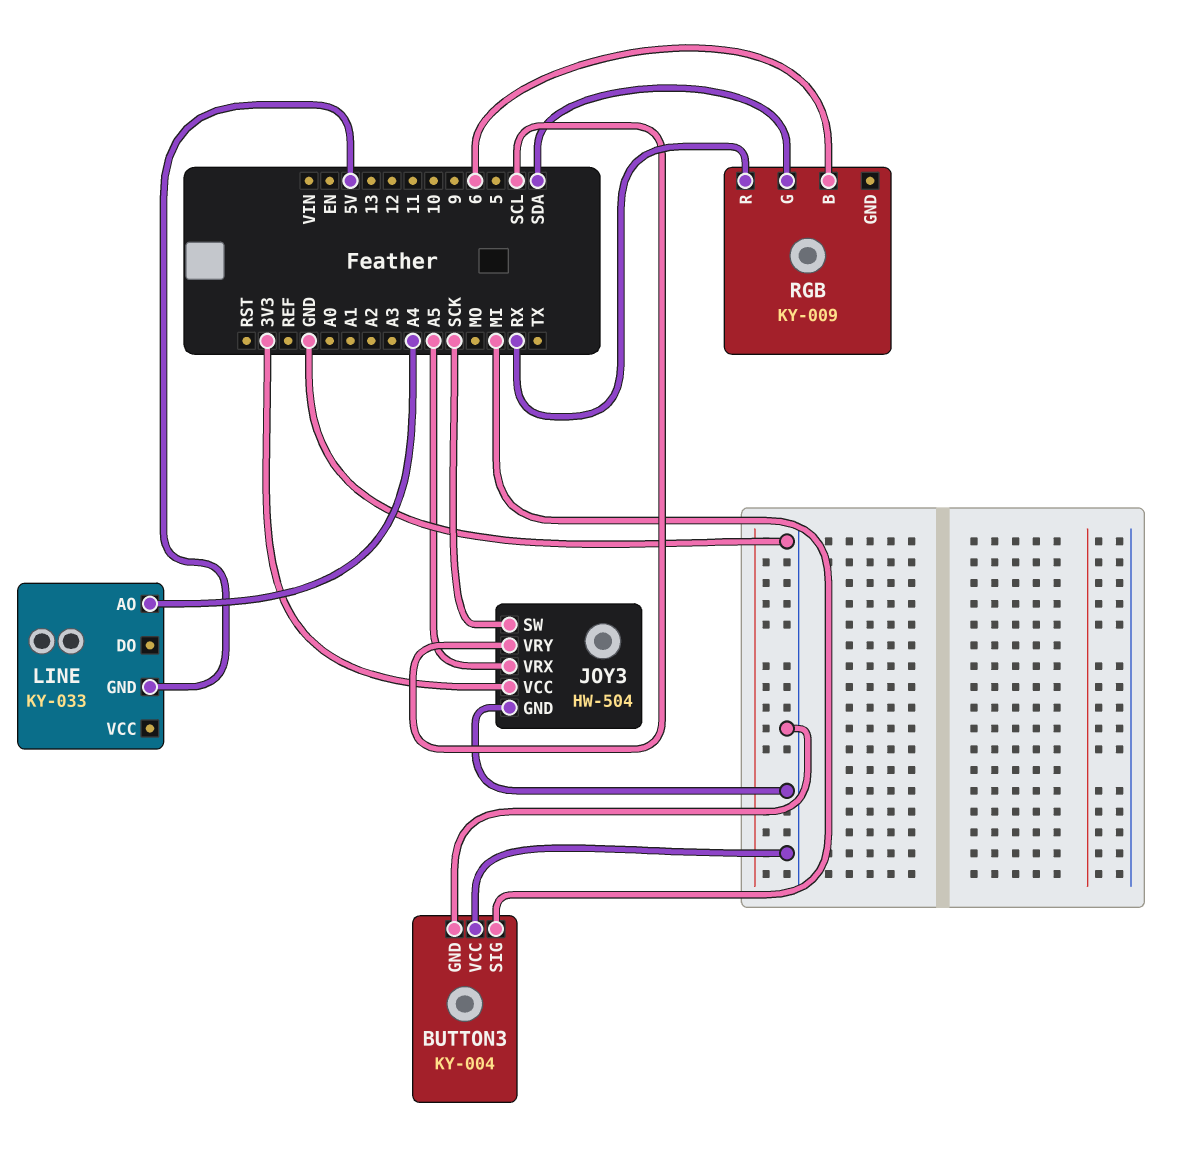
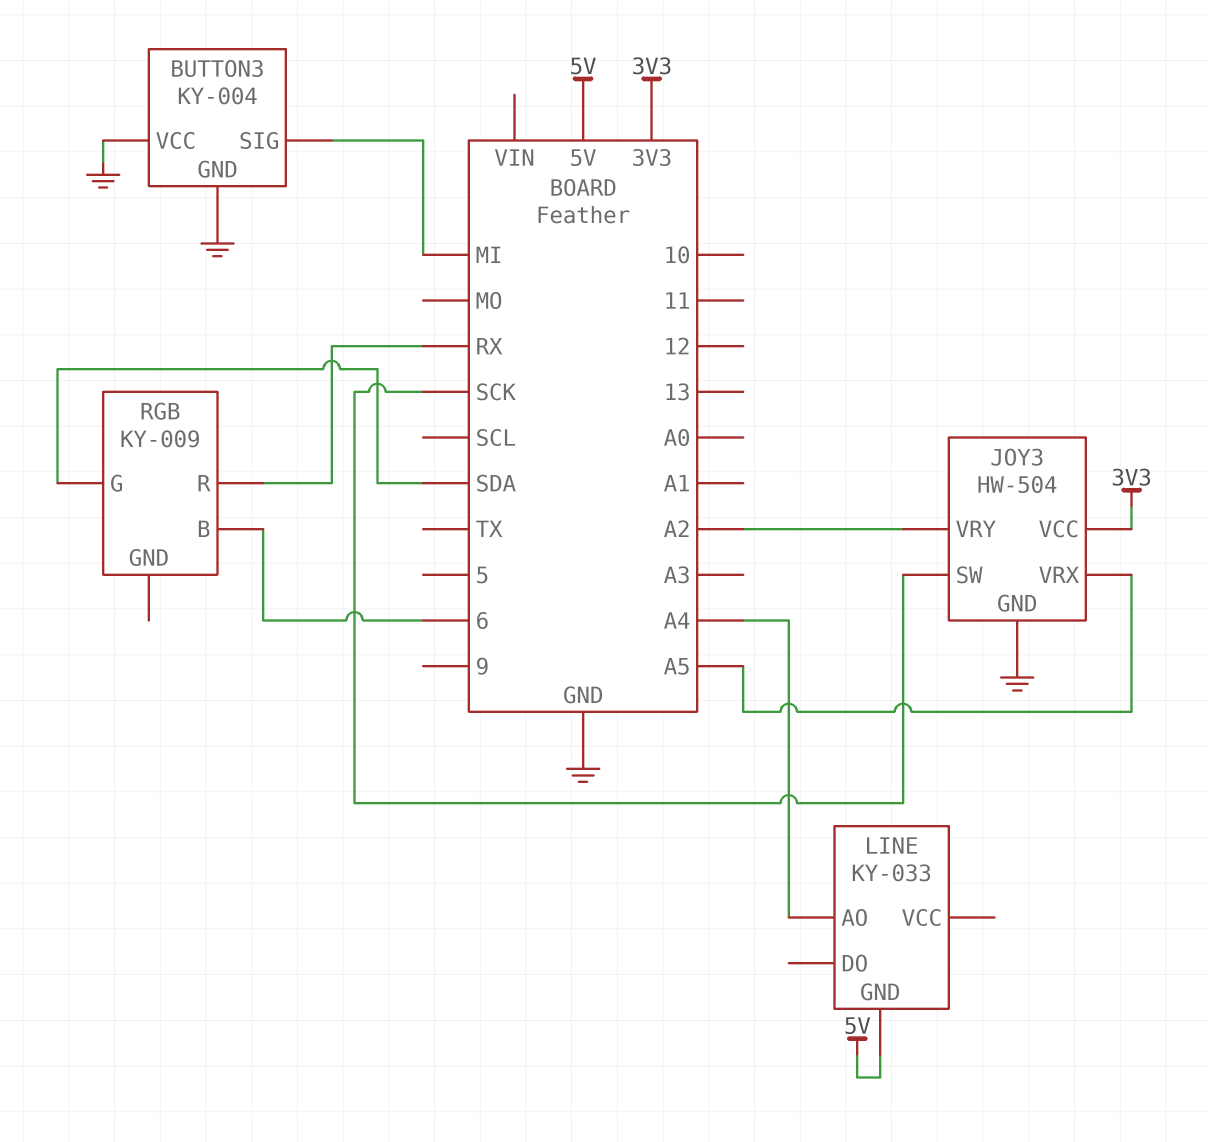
JOY3 pin VRY: SCL -> A2

